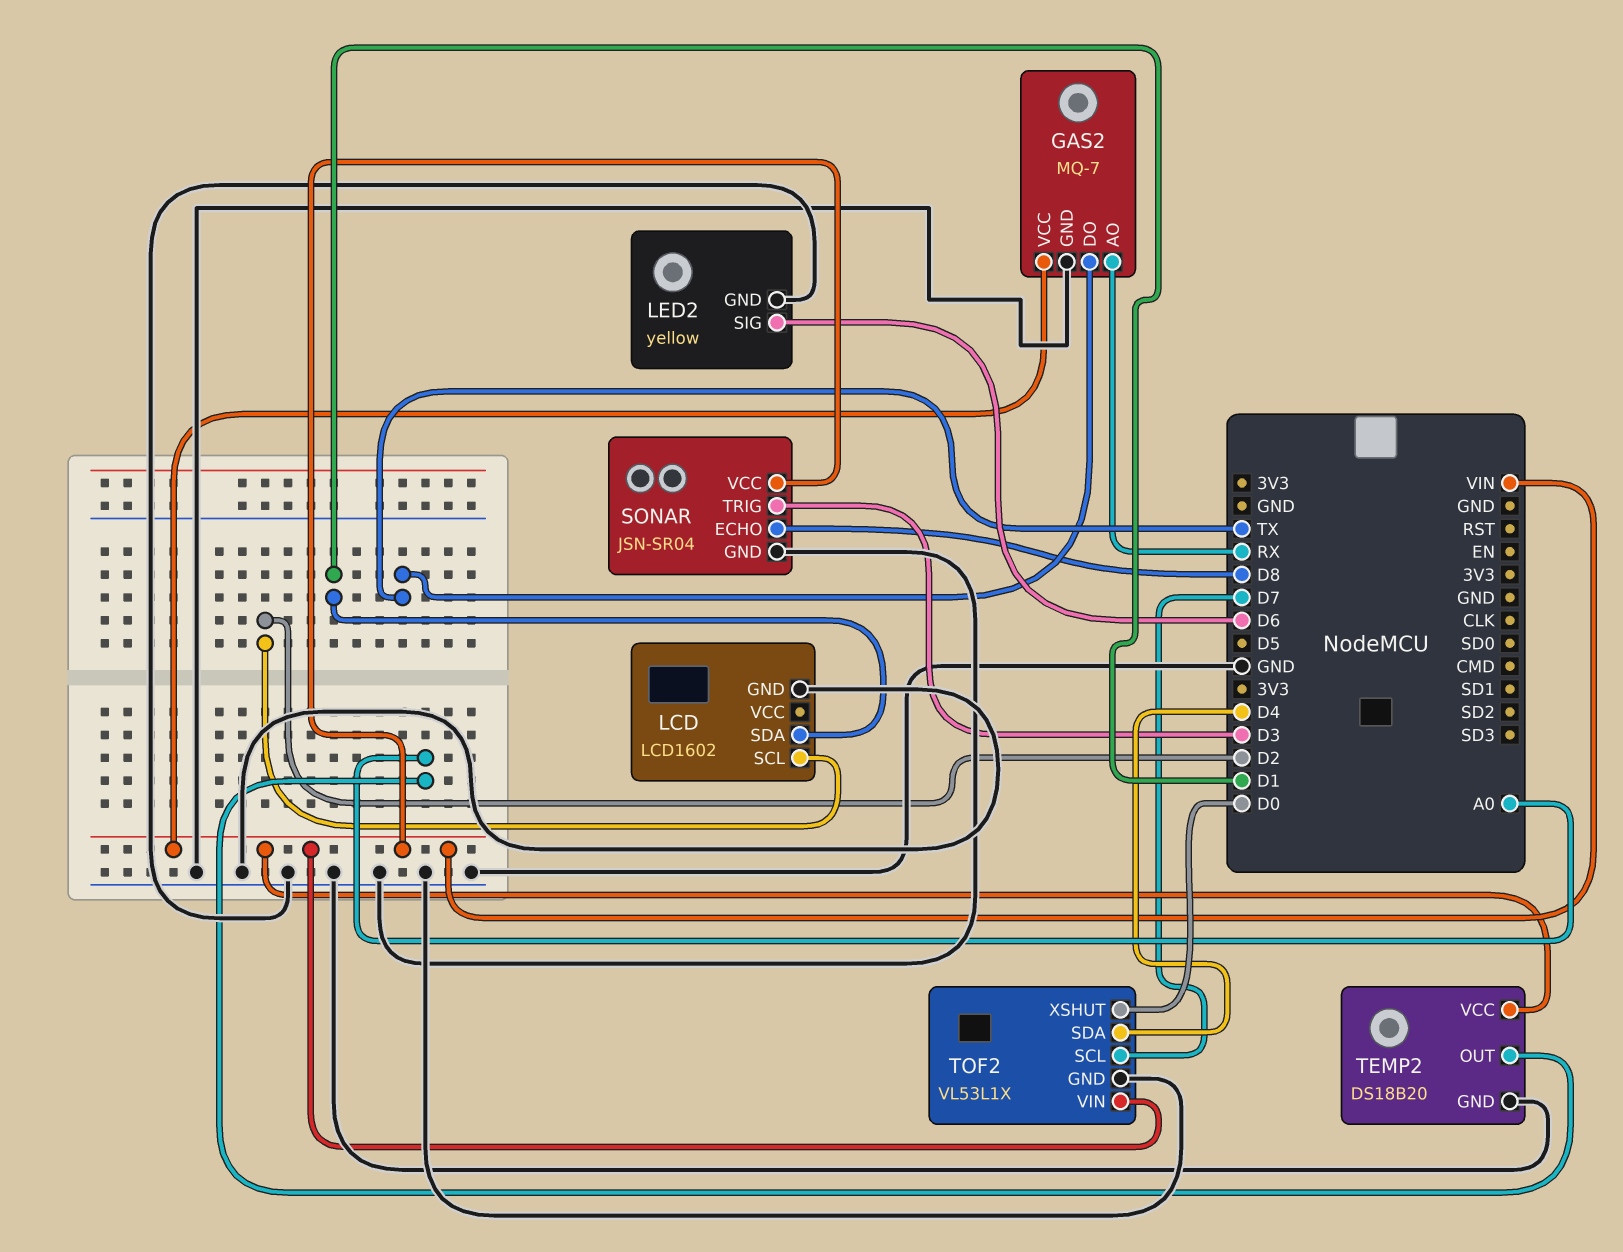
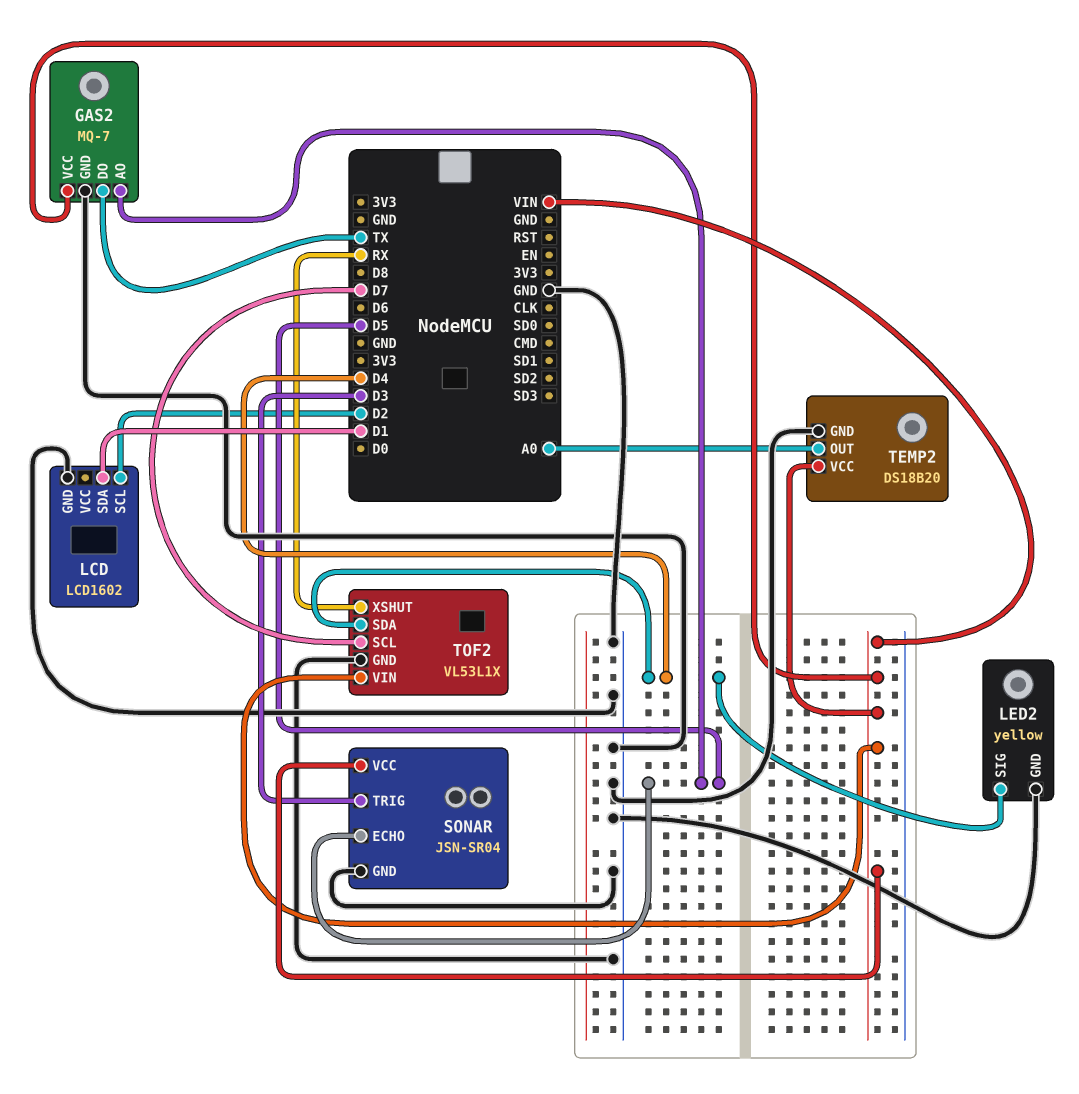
GAS2 pin AO: RX -> D5
LED2 pin SIG: D6 -> D4
SONAR pin ECHO: D8 -> D5
TOF2 pin XSHUT: D0 -> RX

